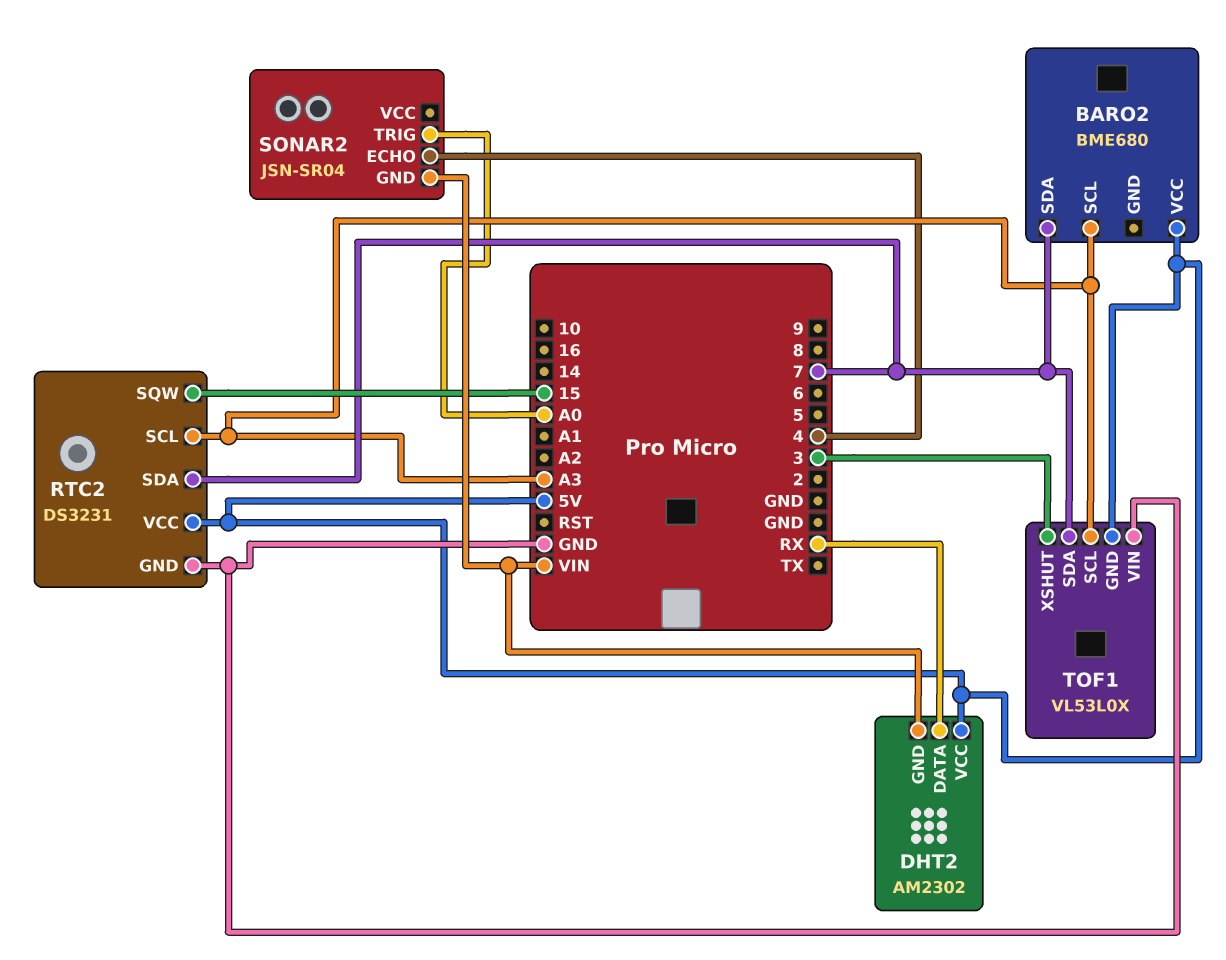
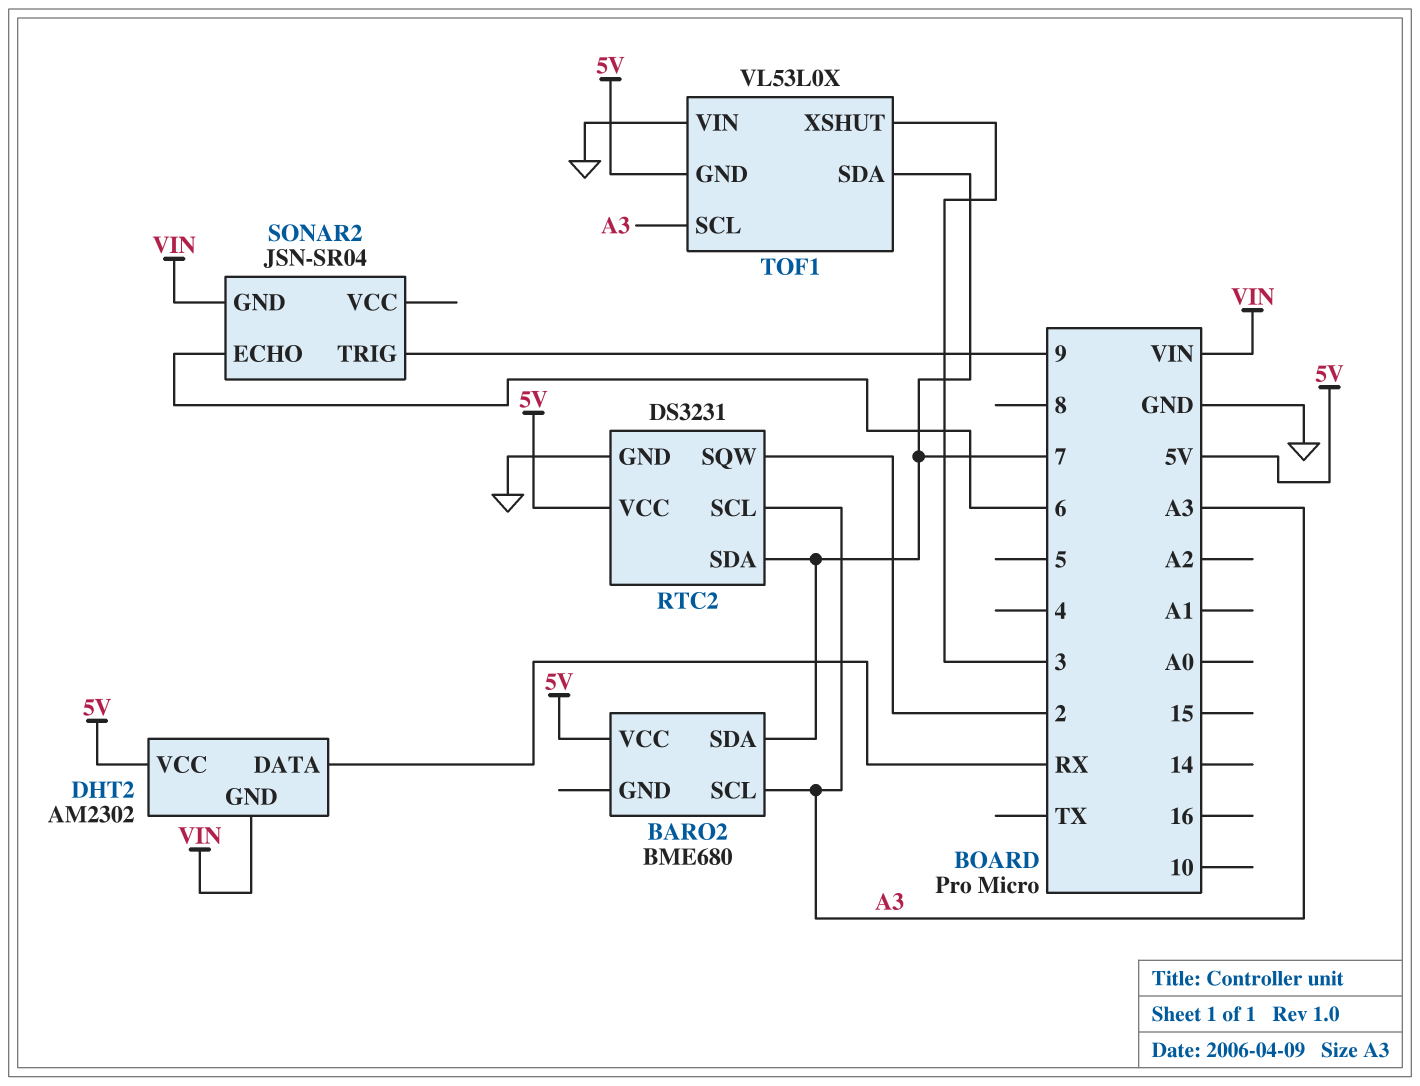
RTC2 pin SQW: 15 -> 2
SONAR2 pin ECHO: 4 -> 6
SONAR2 pin TRIG: A0 -> 9

